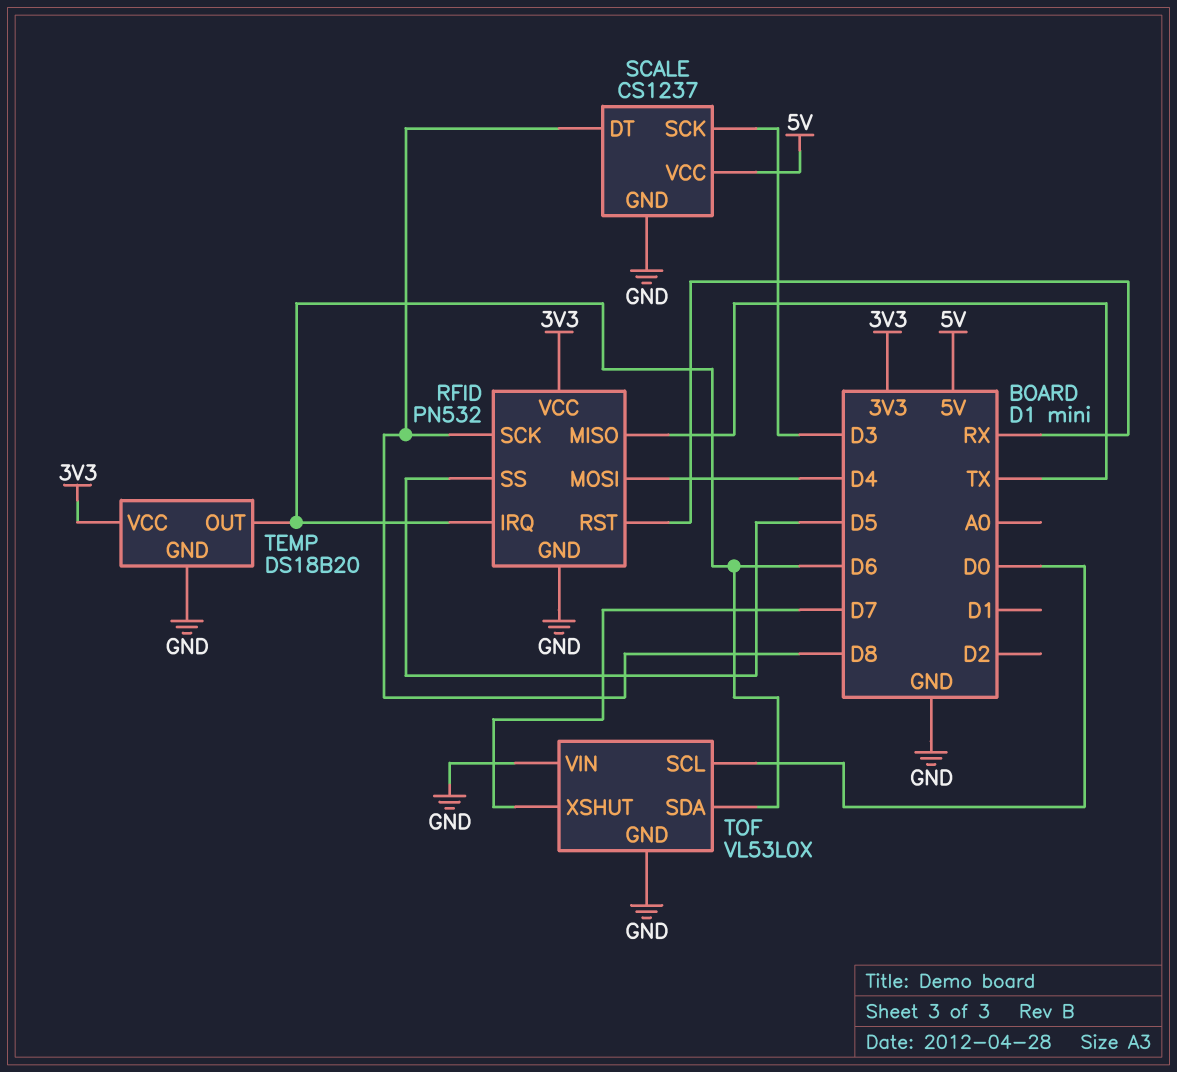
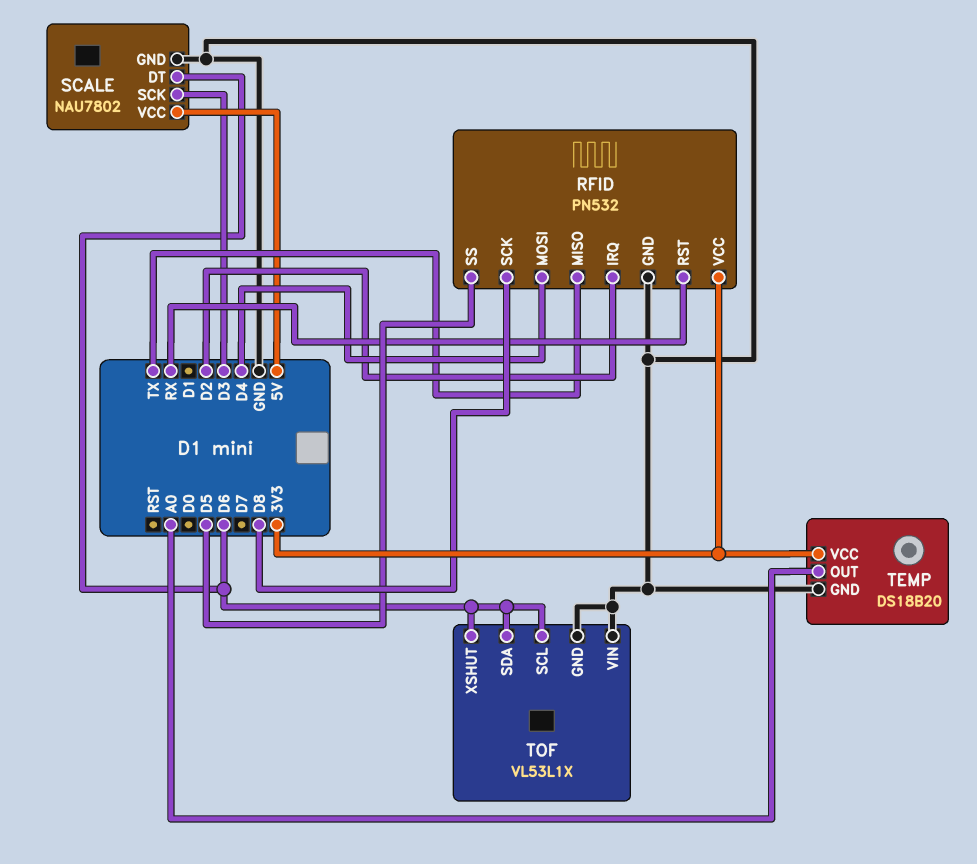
RFID pin IRQ: D6 -> D2
SCALE: CS1237 -> NAU7802
SCALE pin DT: D8 -> D6
TEMP pin OUT: D6 -> A0
TOF: VL53L0X -> VL53L1X
TOF pin SCL: D0 -> D6
TOF pin XSHUT: D7 -> D6

